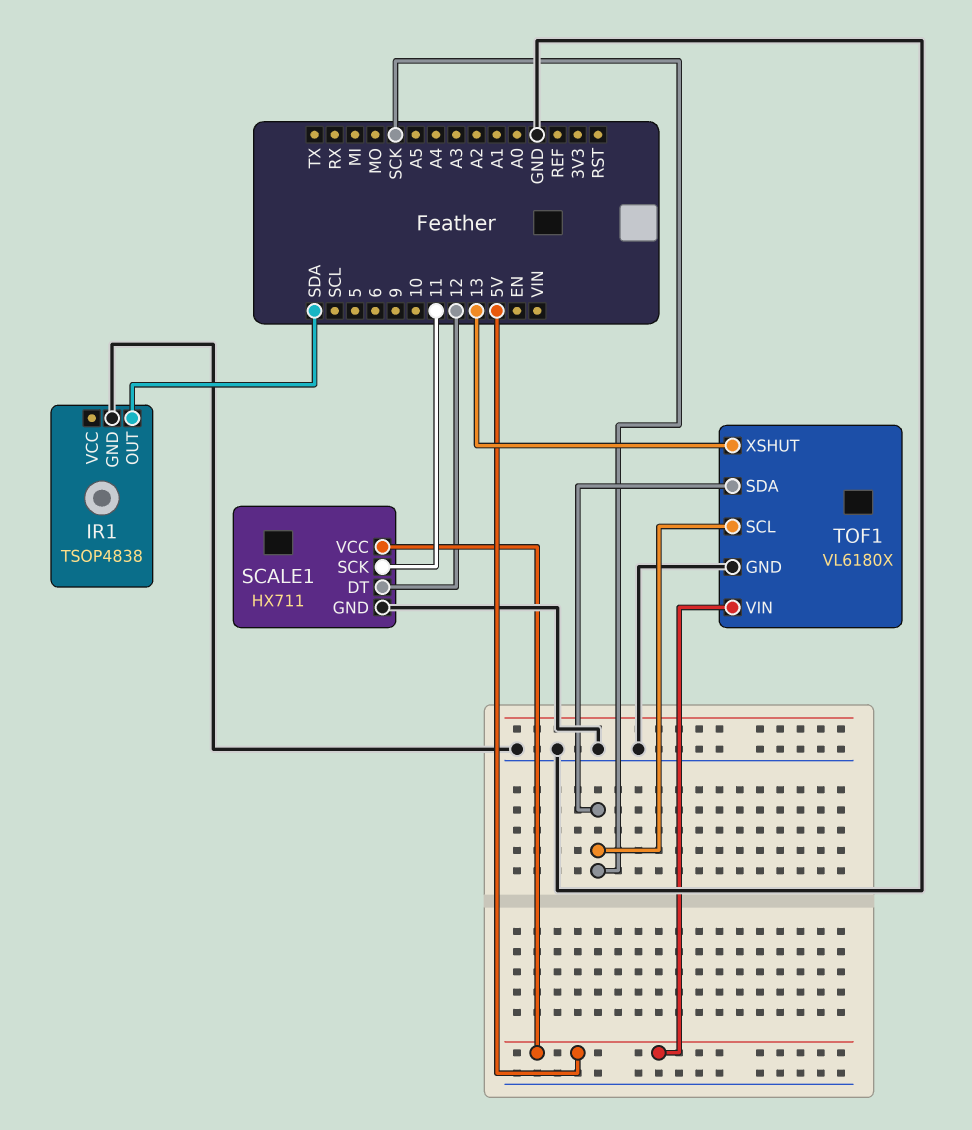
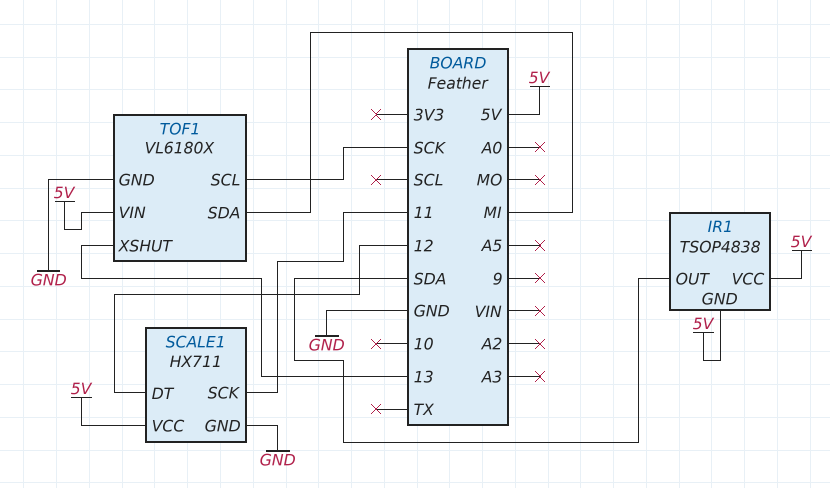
IR1 pin GND: GND -> 5V
IR1 pin VCC: none -> 5V
TOF1 pin SDA: SCK -> MI

